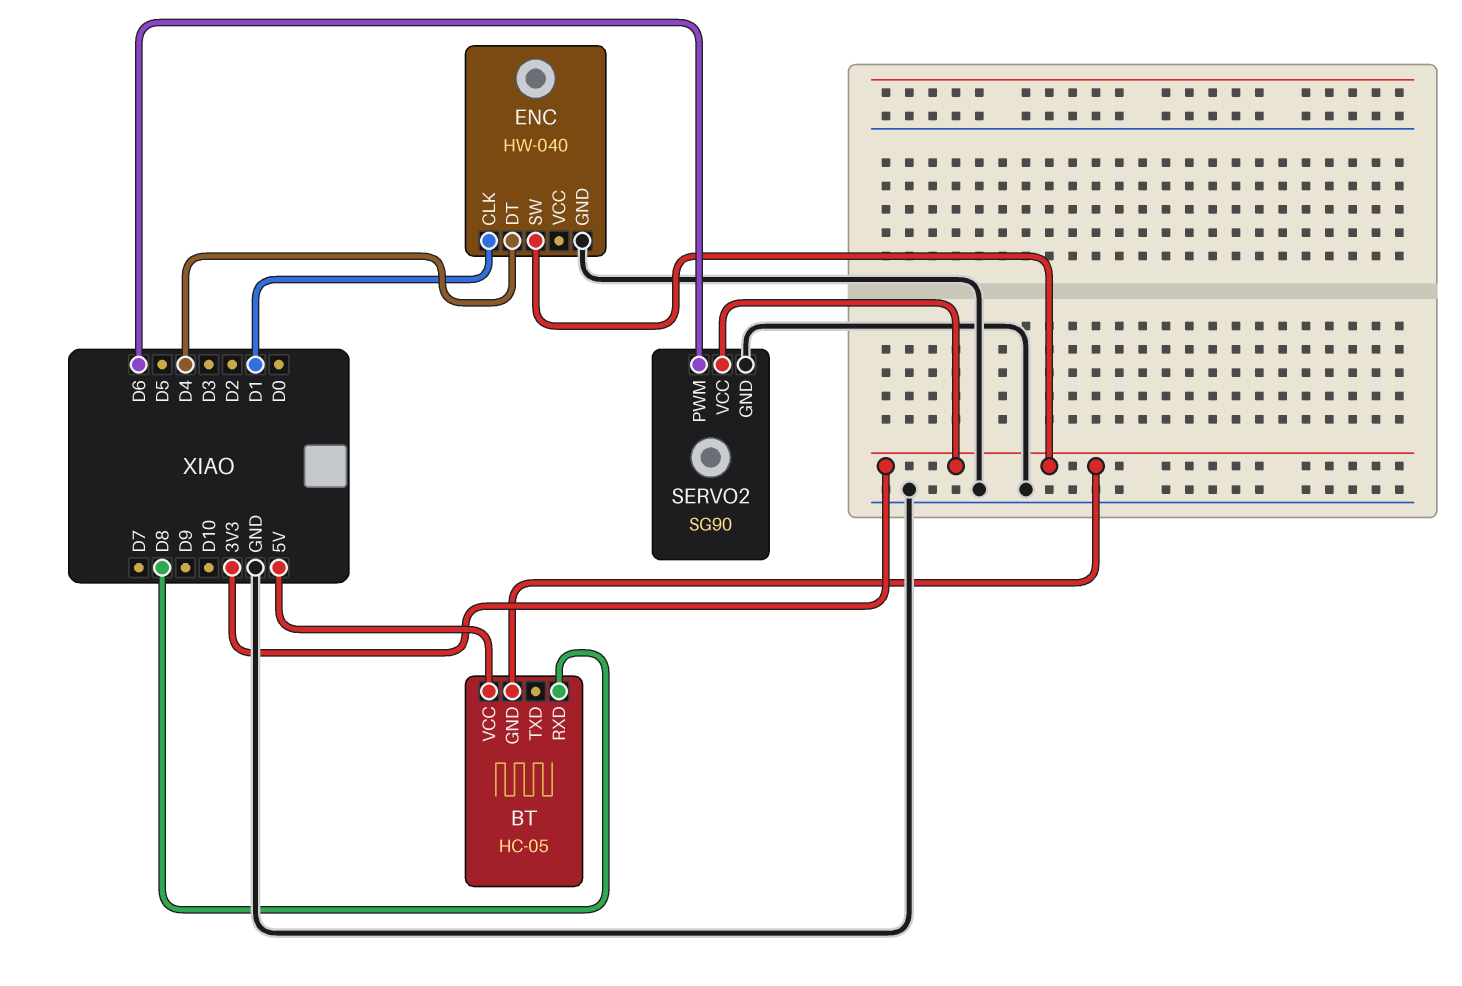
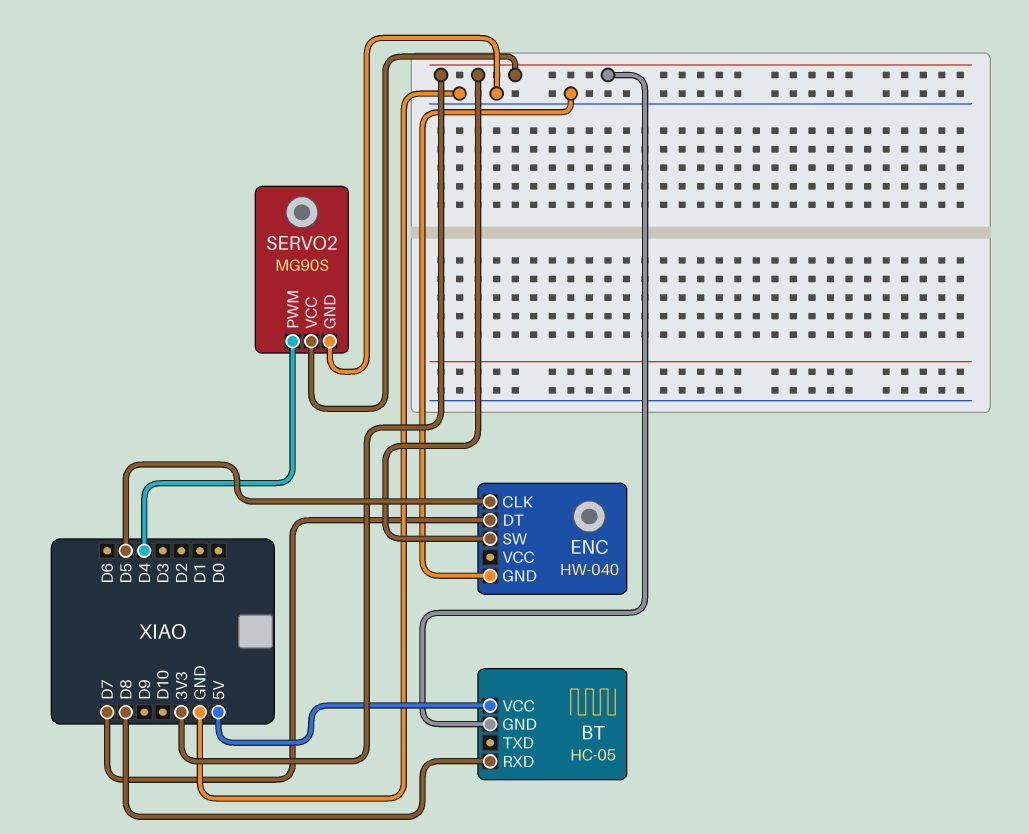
ENC pin CLK: D1 -> D5
ENC pin DT: D4 -> D7
SERVO2: SG90 -> MG90S
SERVO2 pin PWM: D6 -> D4

